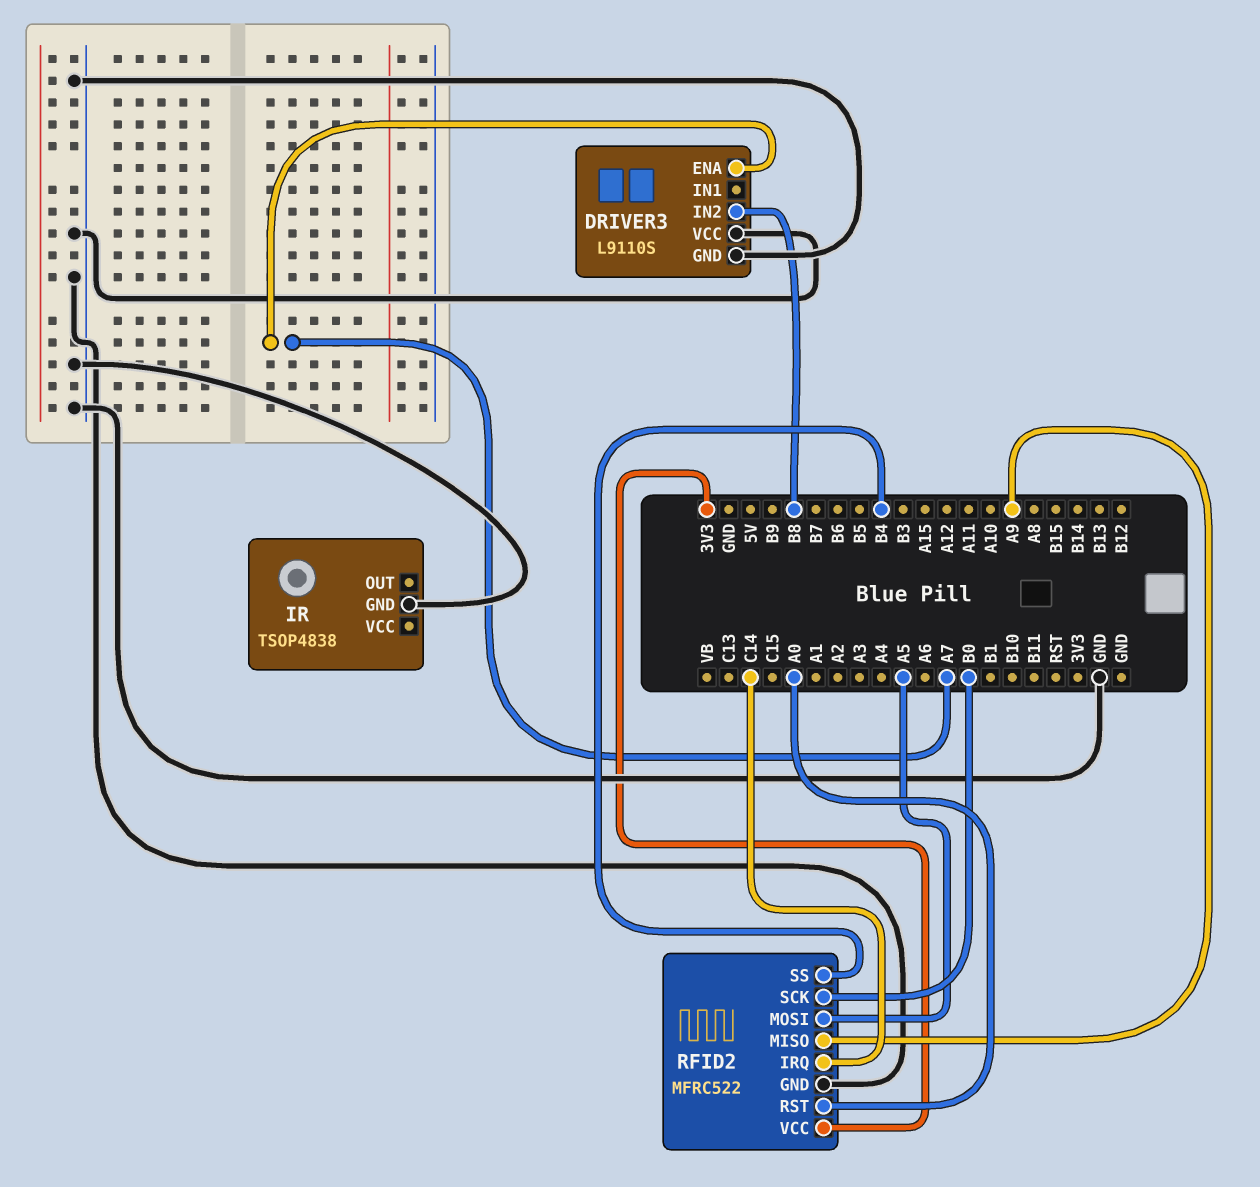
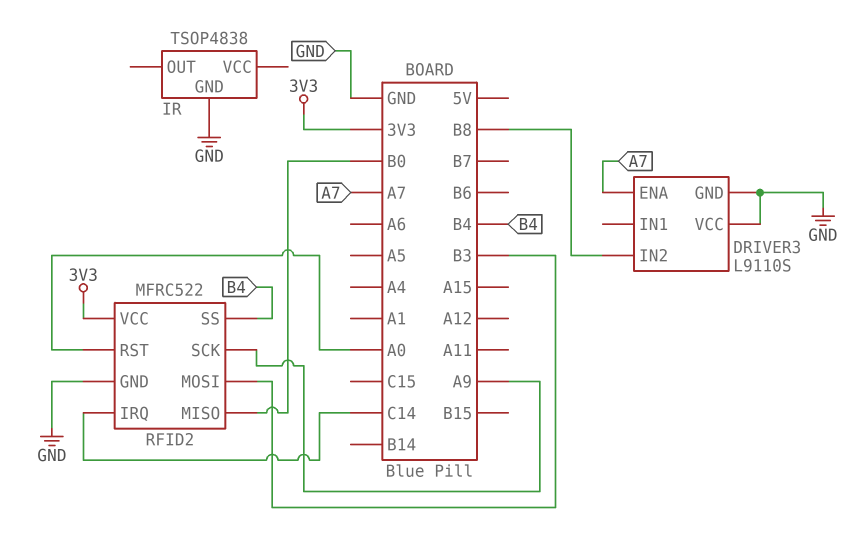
RFID2 pin MISO: A9 -> B0
RFID2 pin MOSI: A5 -> B3
RFID2 pin SCK: B0 -> A9

